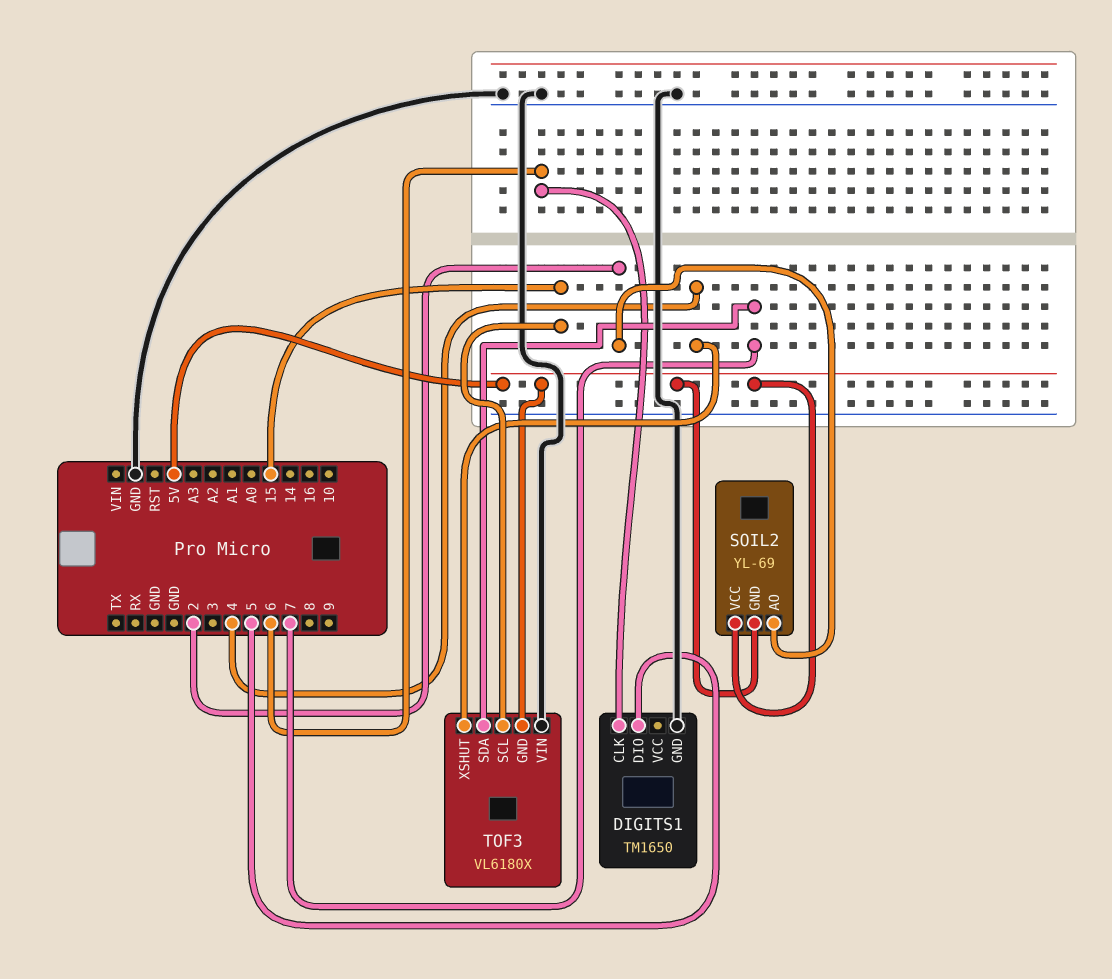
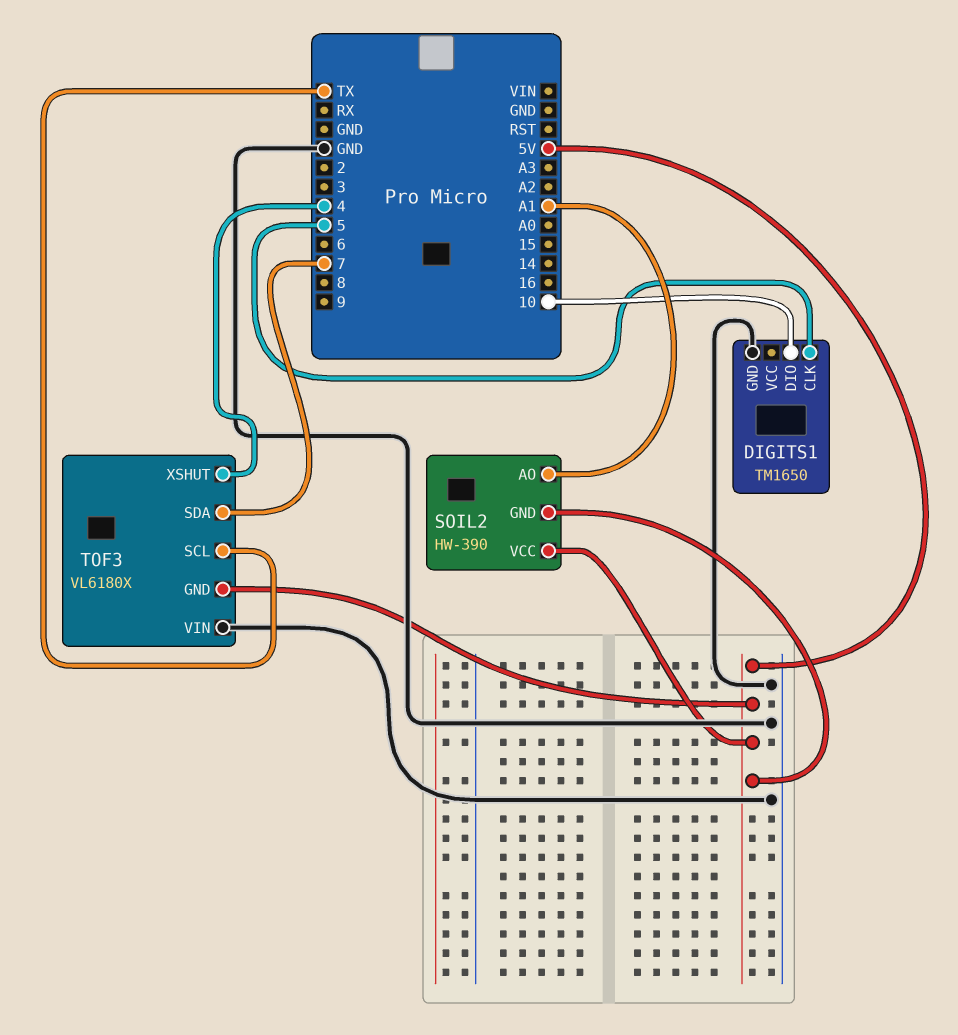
DIGITS1 pin CLK: 6 -> 5
DIGITS1 pin DIO: 5 -> 10
SOIL2: YL-69 -> HW-390
SOIL2 pin AO: 2 -> A1
TOF3 pin SCL: 15 -> TX

